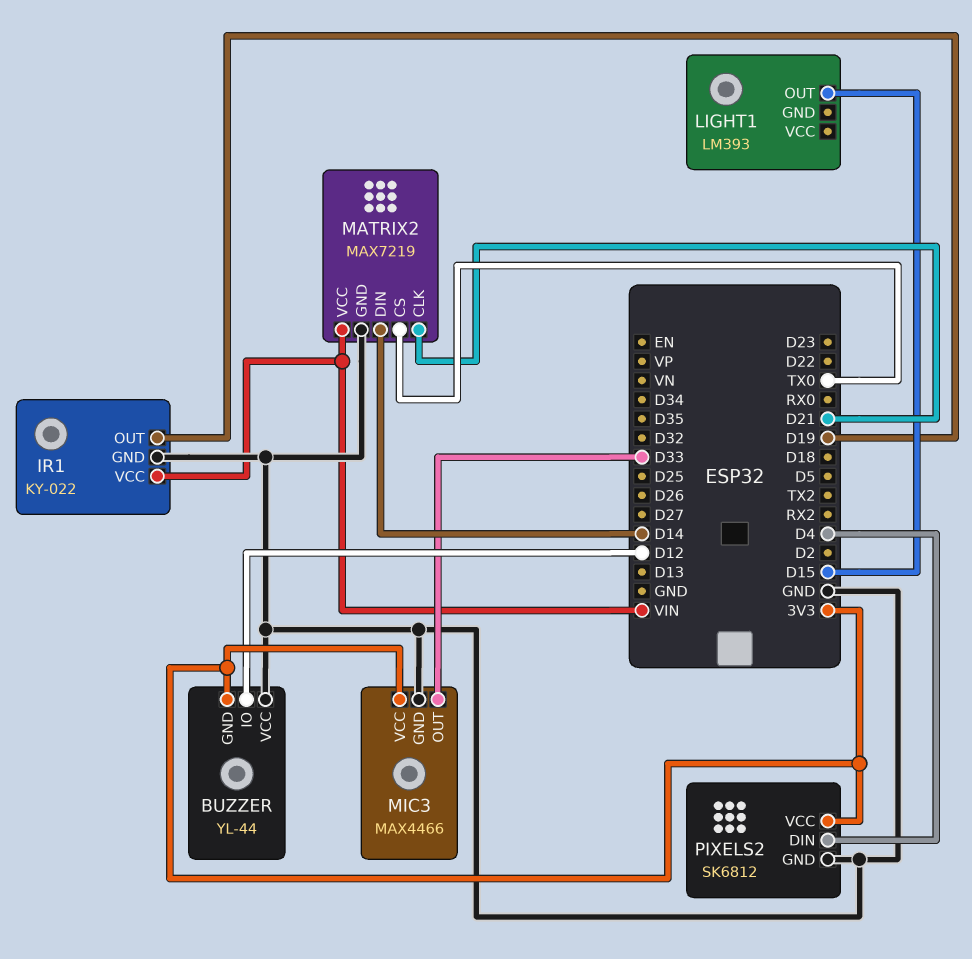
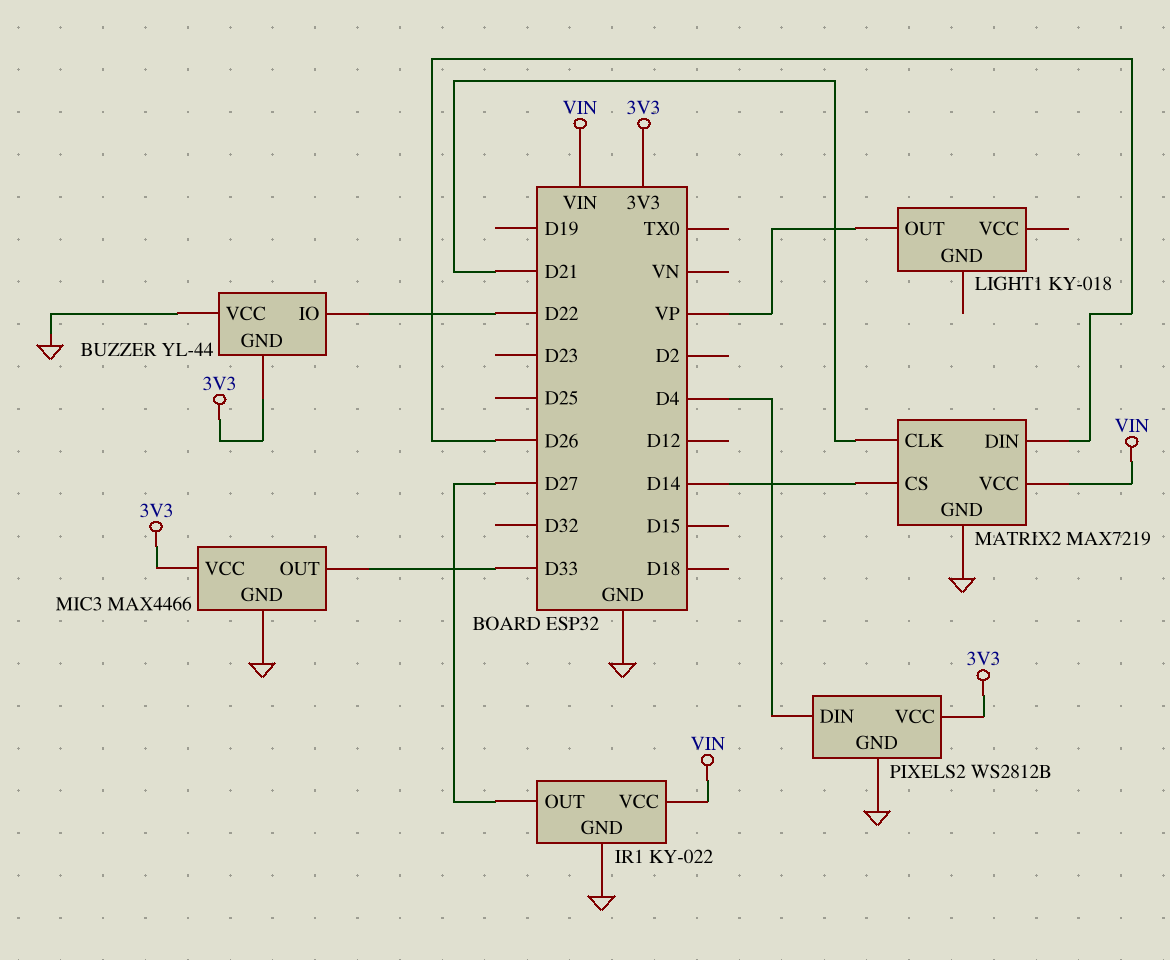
BUZZER pin IO: D12 -> D22
IR1 pin OUT: D19 -> D27
LIGHT1: LM393 -> KY-018
LIGHT1 pin OUT: D15 -> VP
MATRIX2 pin CS: TX0 -> D14
MATRIX2 pin DIN: D14 -> D26
PIXELS2: SK6812 -> WS2812B

